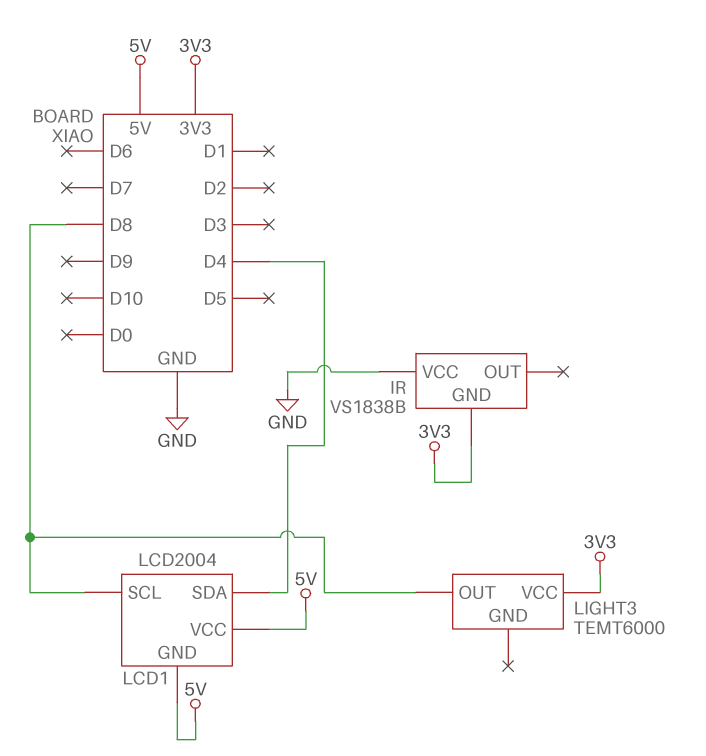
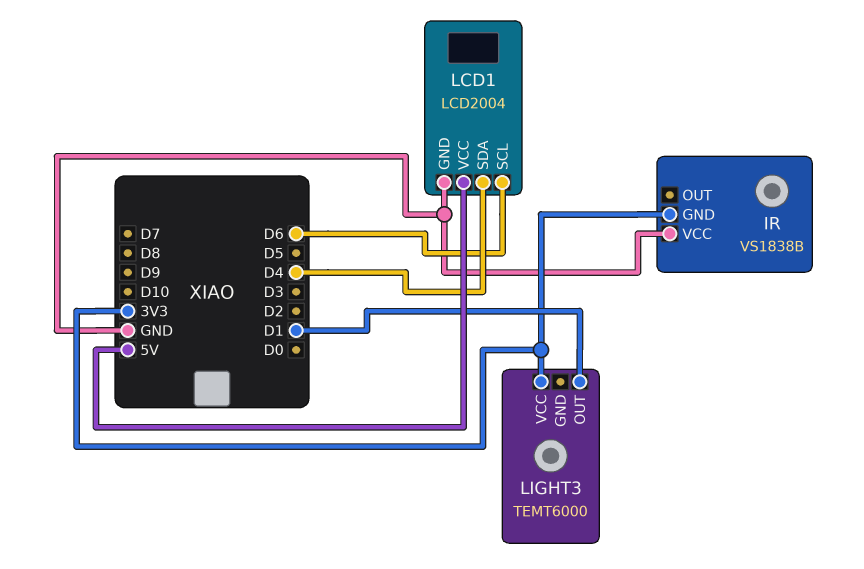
LCD1 pin GND: 5V -> GND
LCD1 pin SCL: D8 -> D6
LIGHT3 pin OUT: D8 -> D1

